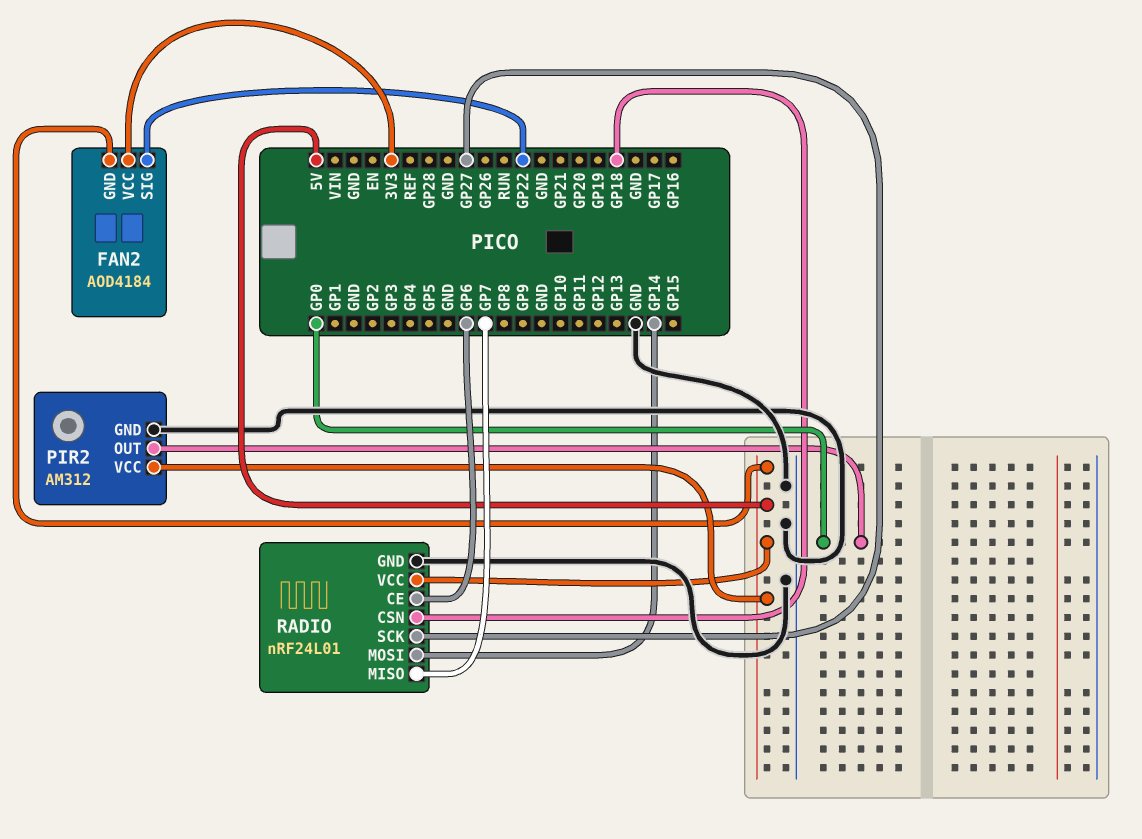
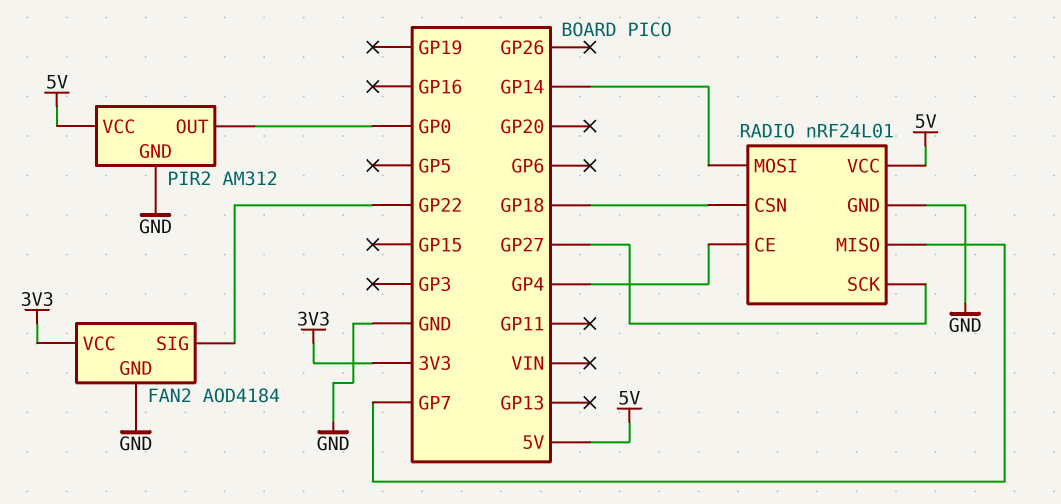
FAN2 pin GND: 5V -> GND
RADIO pin CE: GP6 -> GP4

